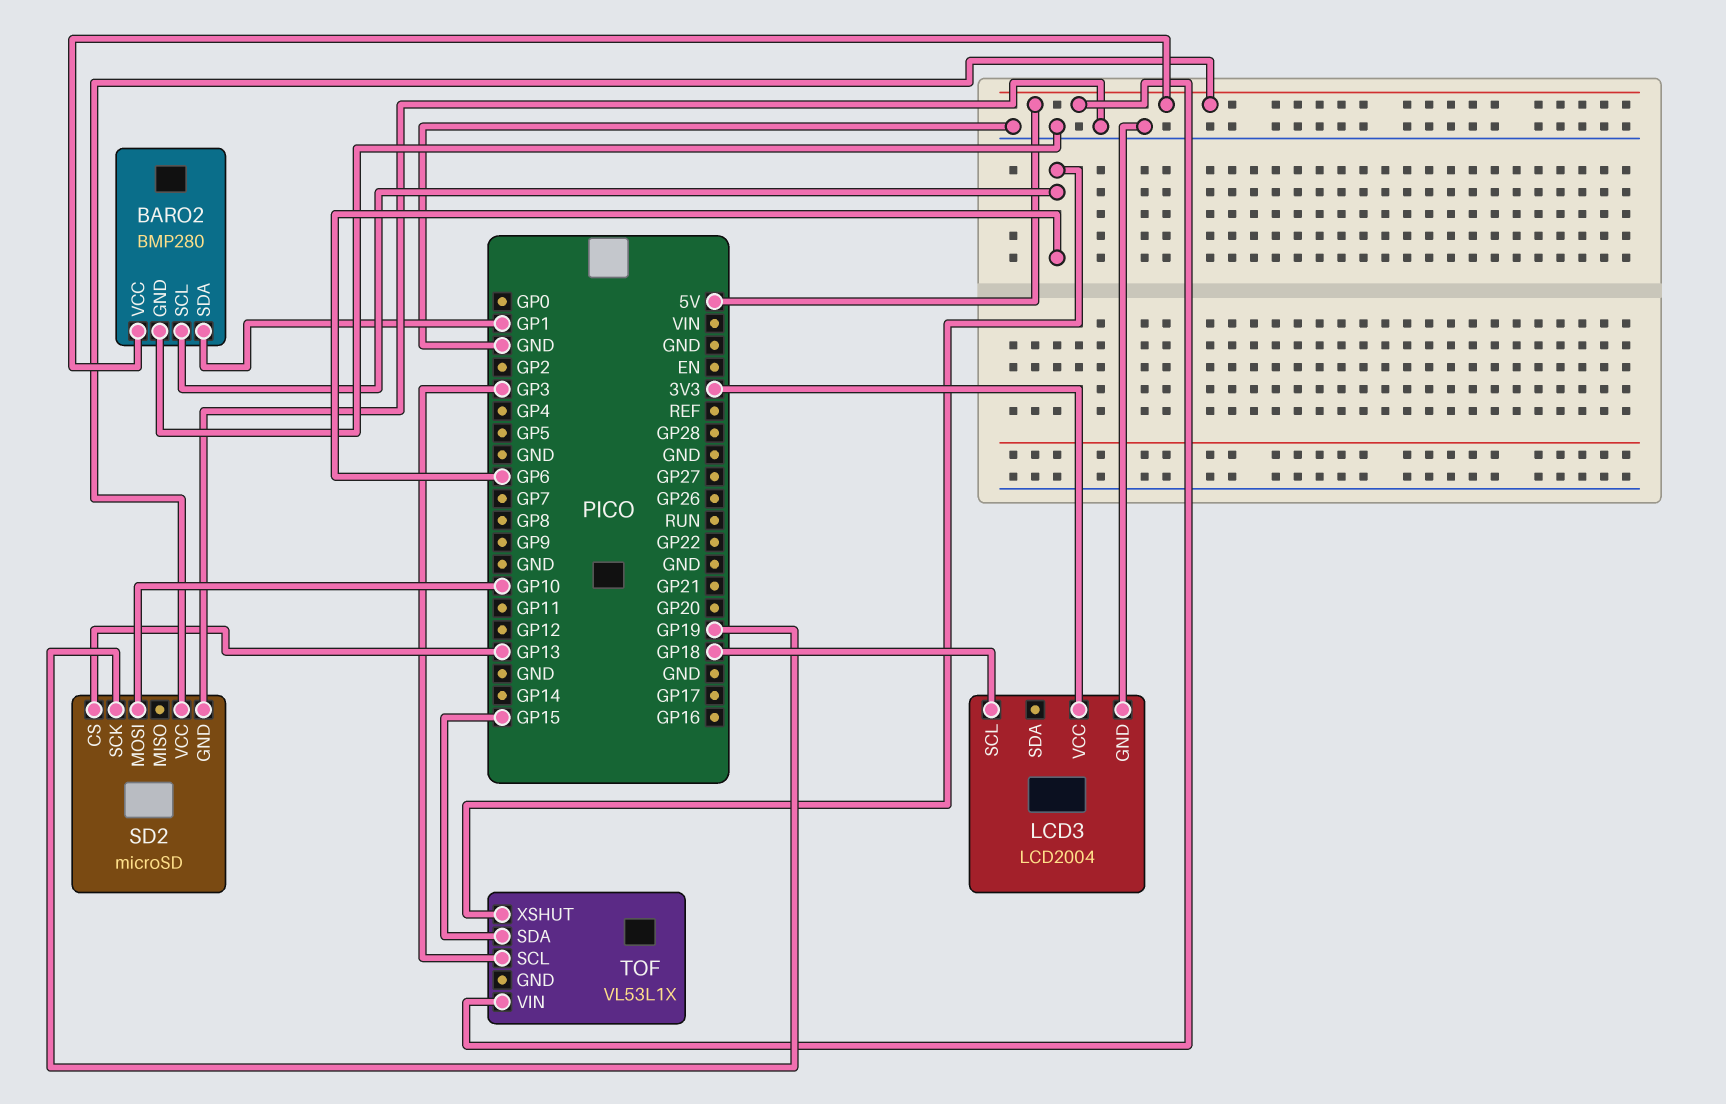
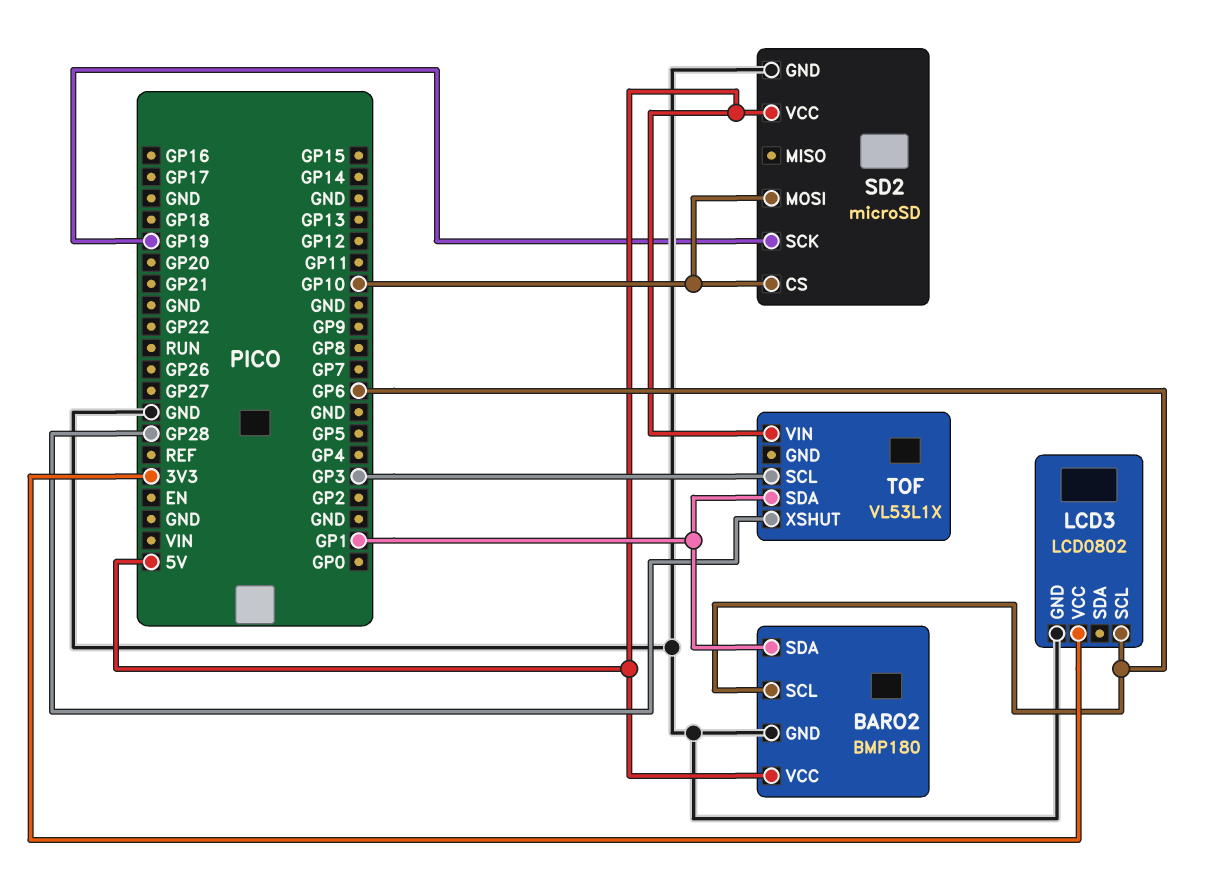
BARO2: BMP280 -> BMP180
LCD3: LCD2004 -> LCD0802
LCD3 pin SCL: GP18 -> GP6
SD2 pin CS: GP13 -> GP10
TOF pin SDA: GP15 -> GP1
TOF pin XSHUT: GP6 -> GP28

